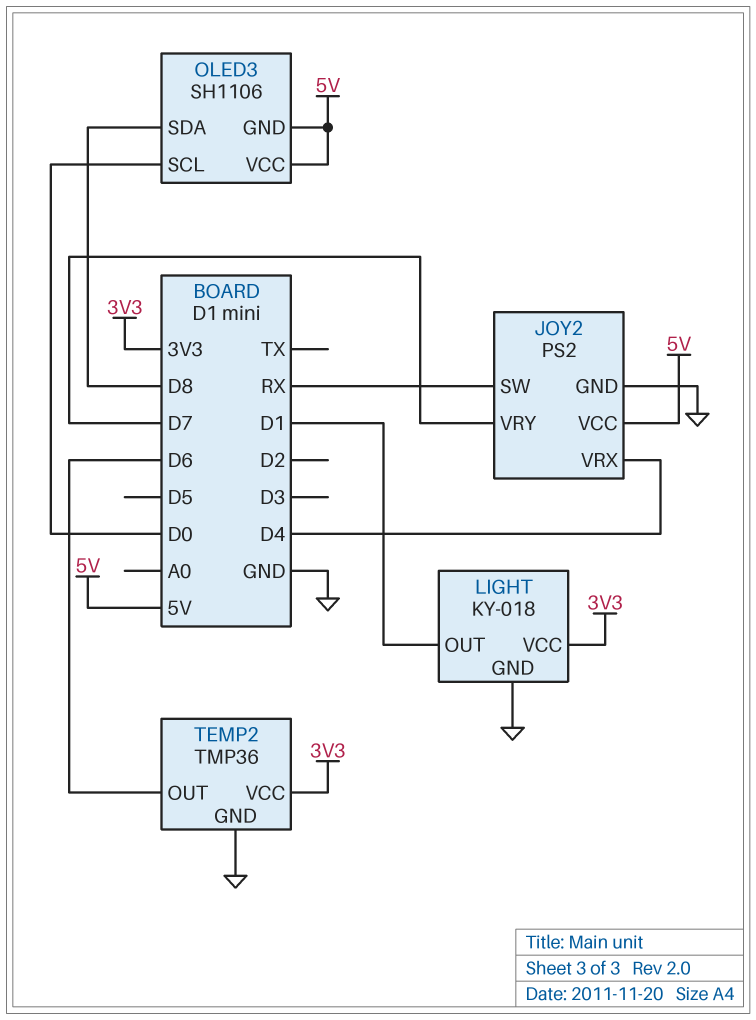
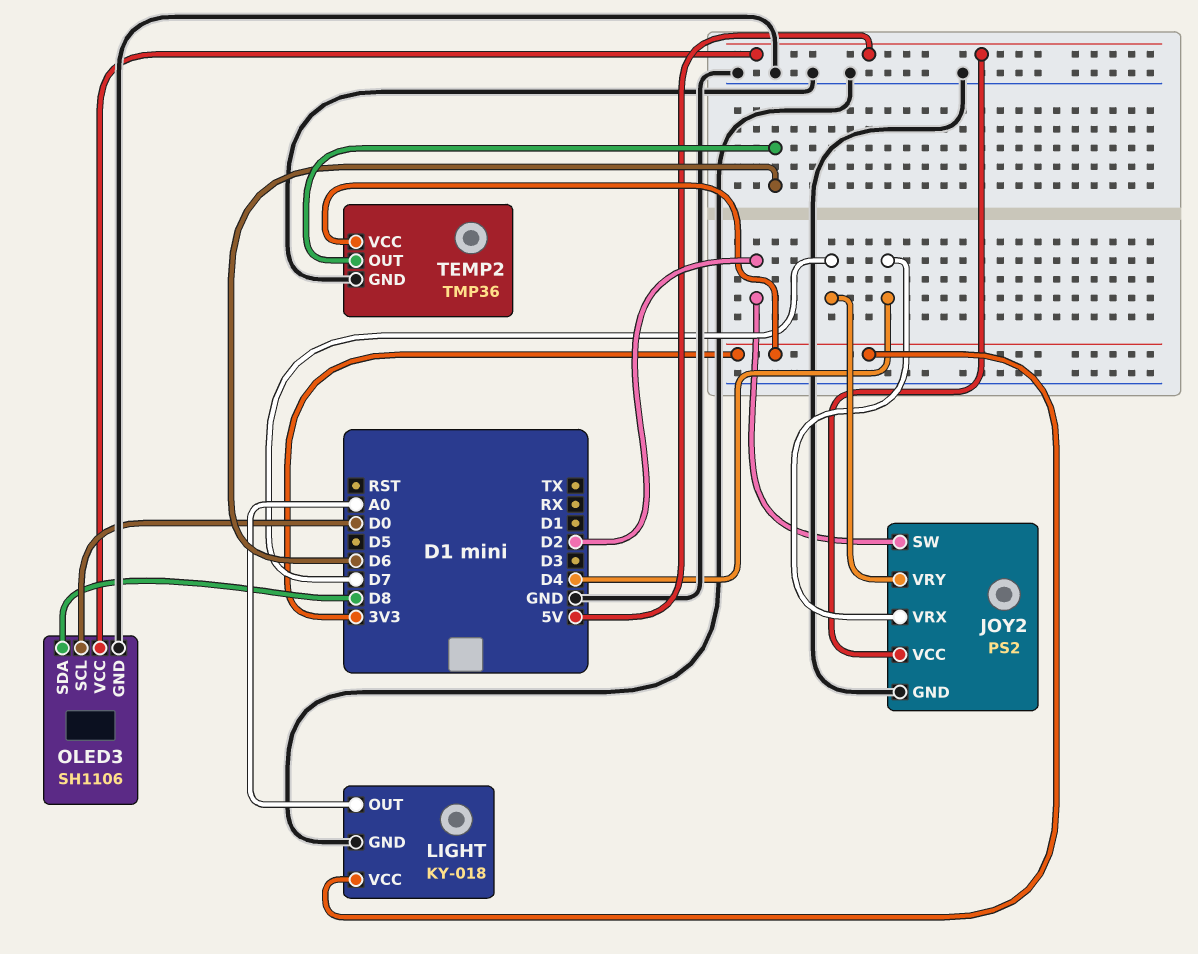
JOY2 pin SW: RX -> D2
LIGHT pin OUT: D1 -> A0
OLED3 pin GND: 5V -> GND

